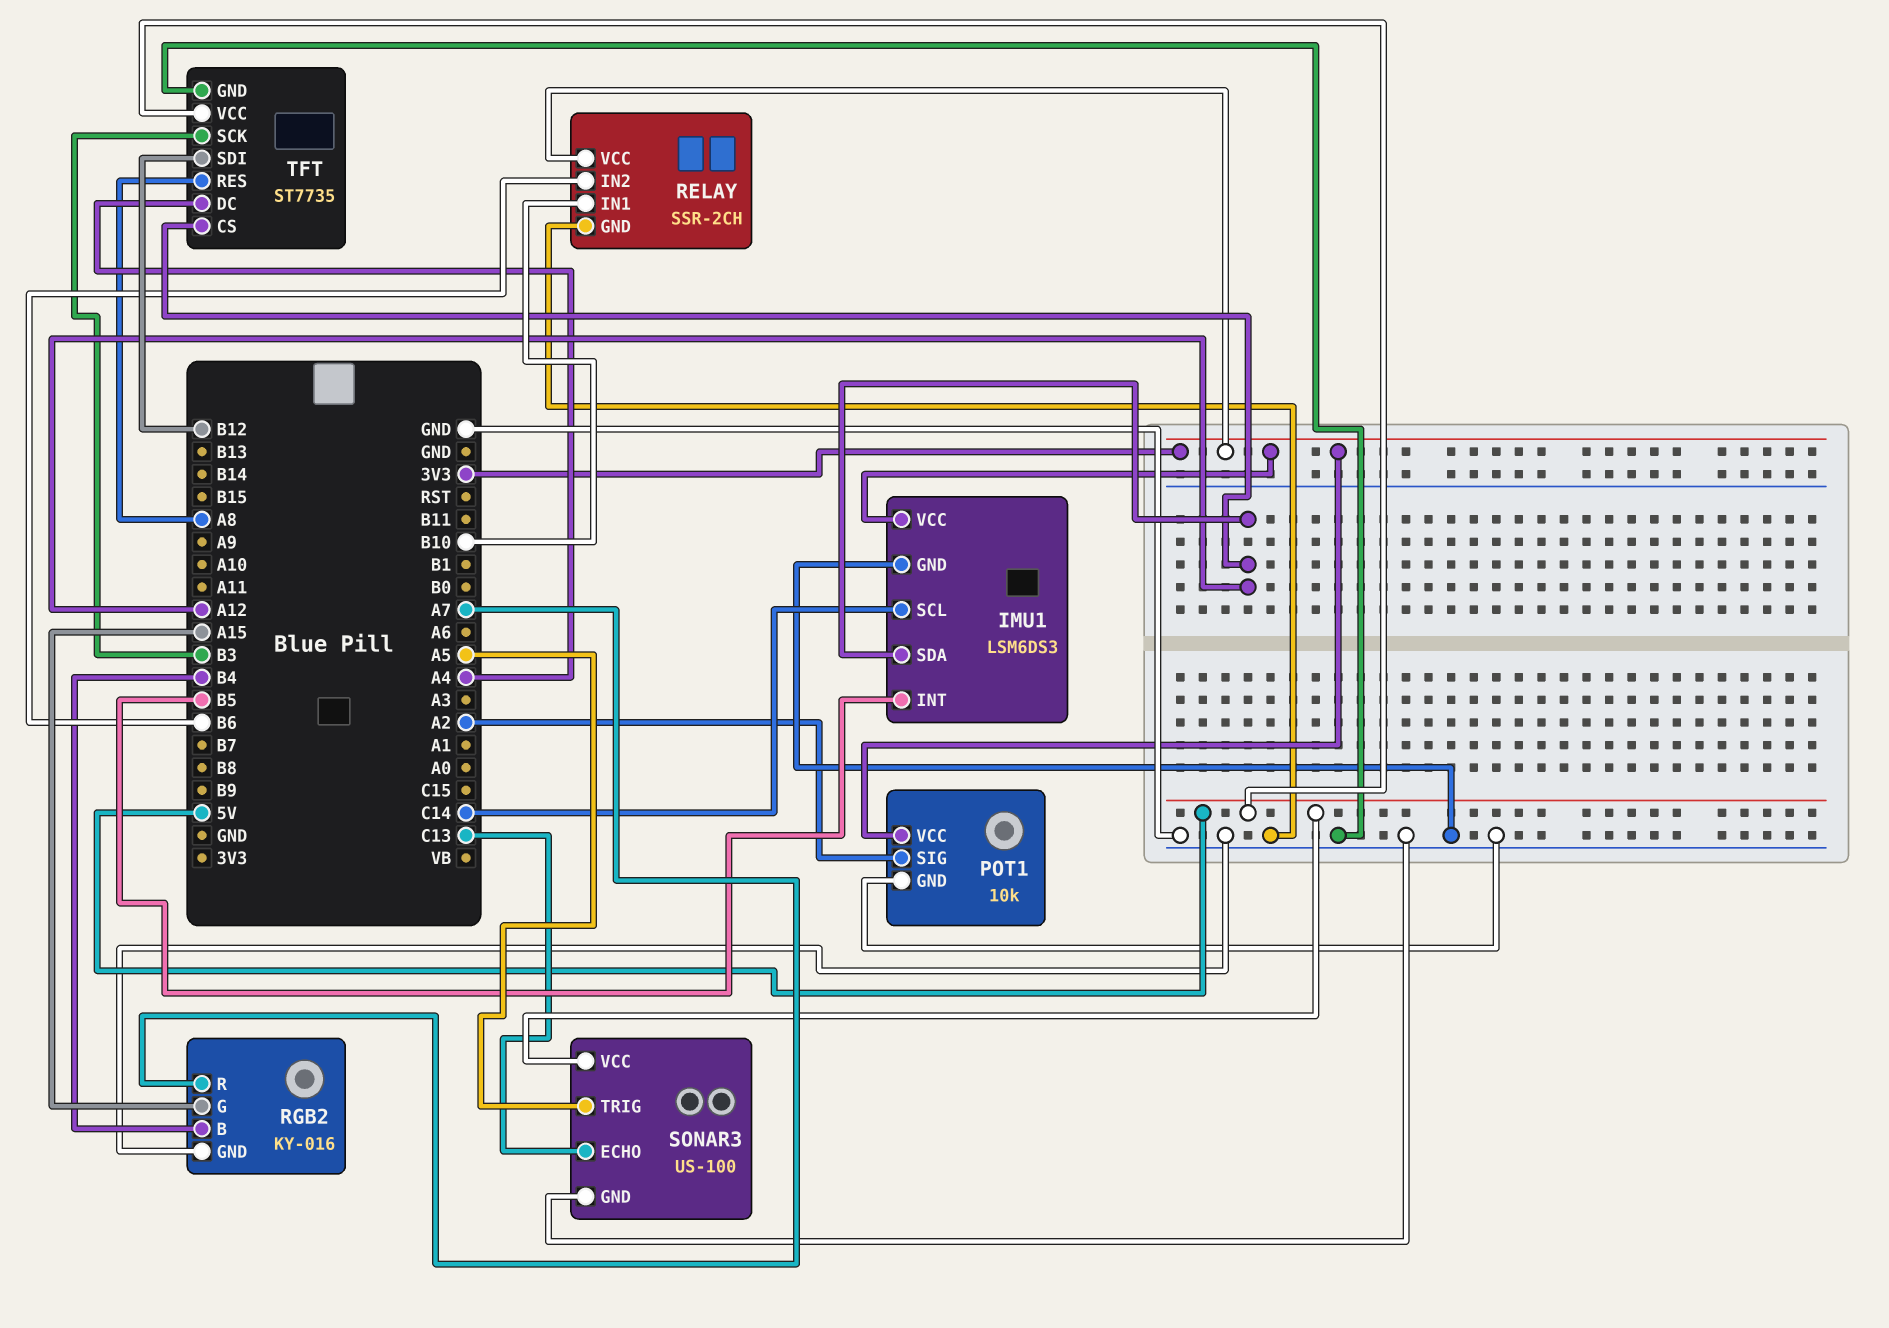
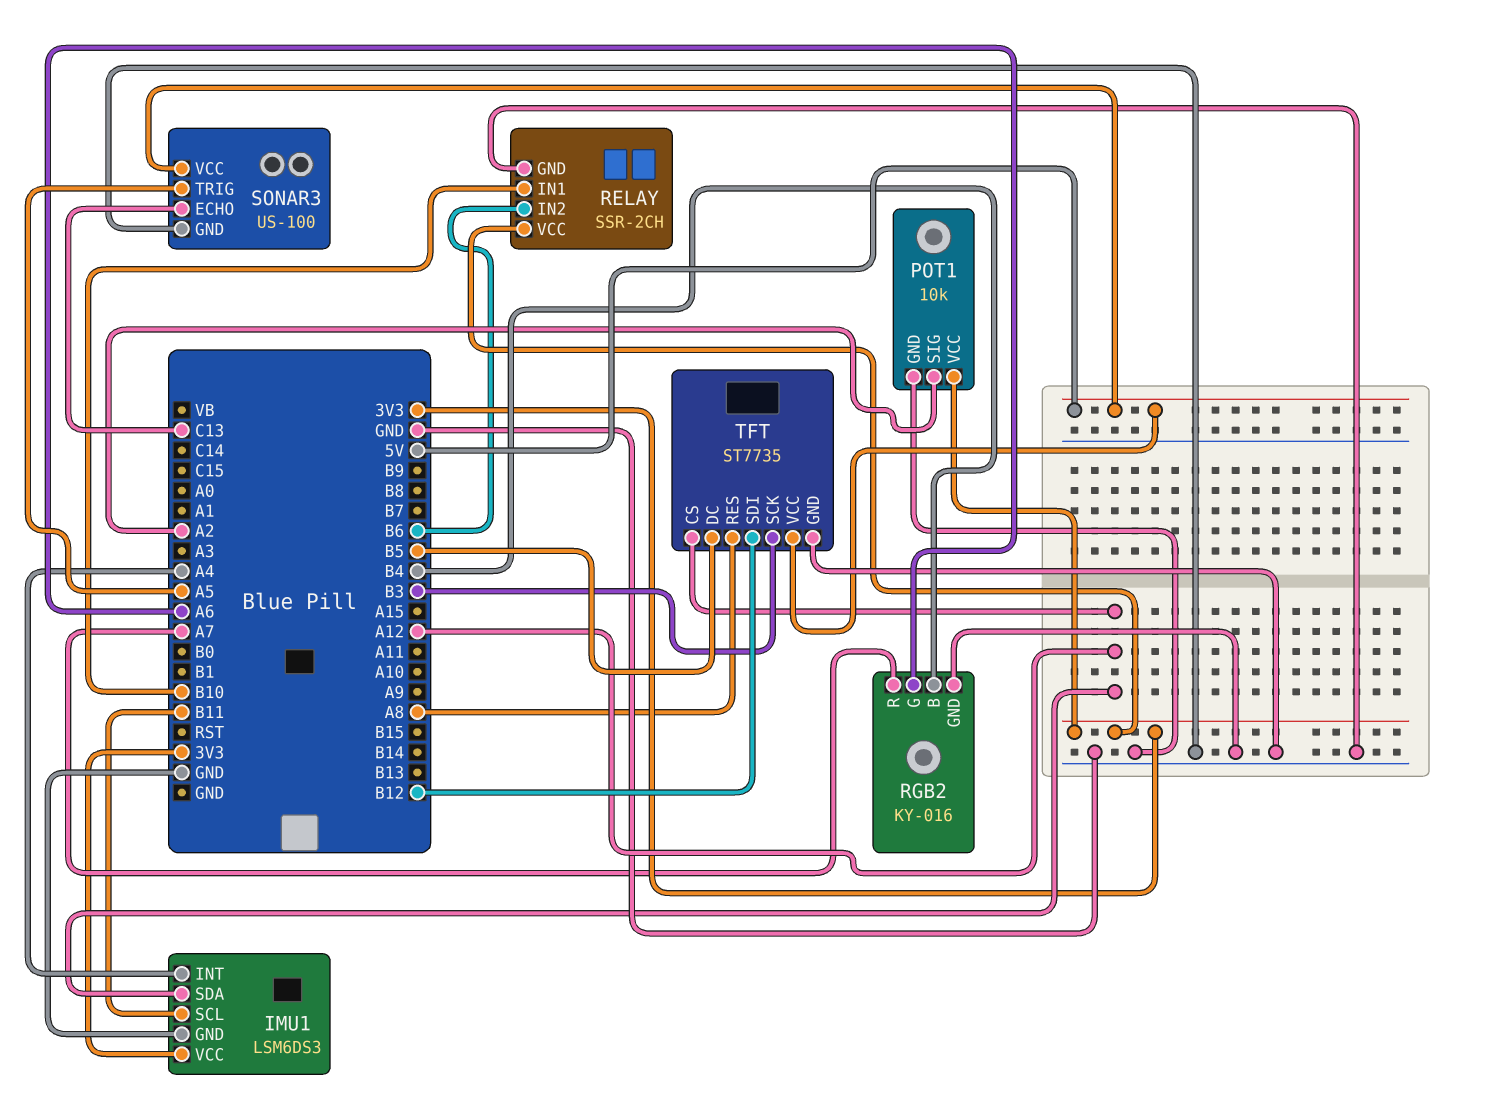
IMU1 pin INT: B5 -> A4
IMU1 pin SCL: C14 -> B11
RGB2 pin G: A15 -> A6
TFT pin DC: A4 -> B5

